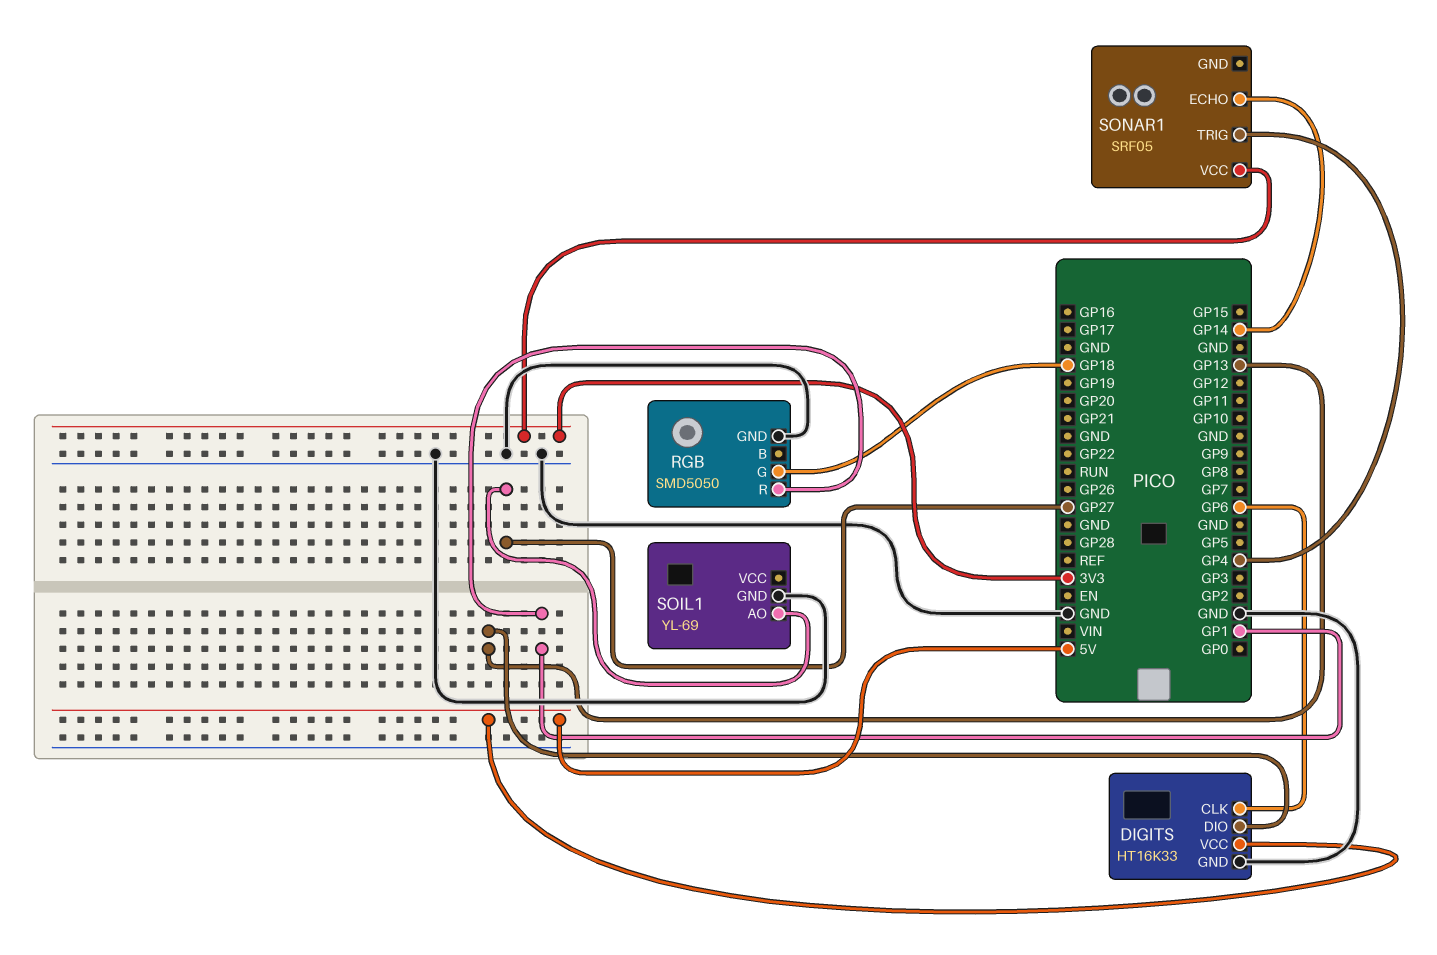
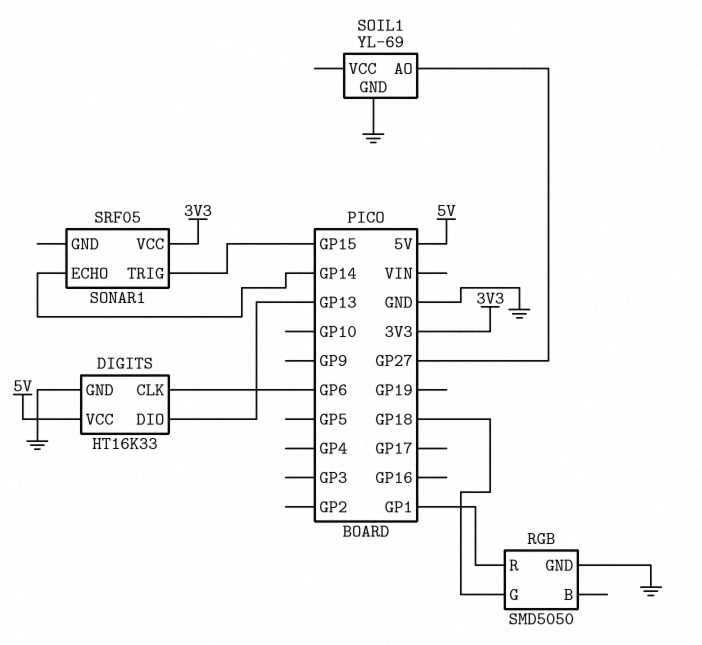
SONAR1 pin TRIG: GP4 -> GP15

